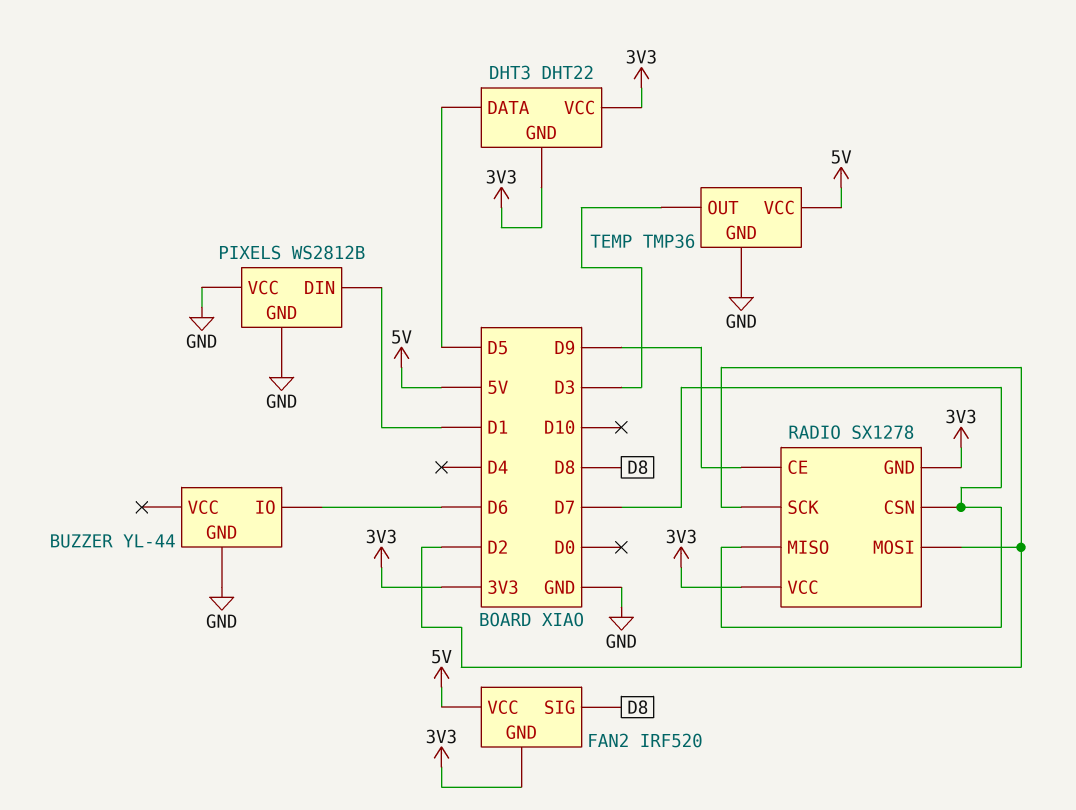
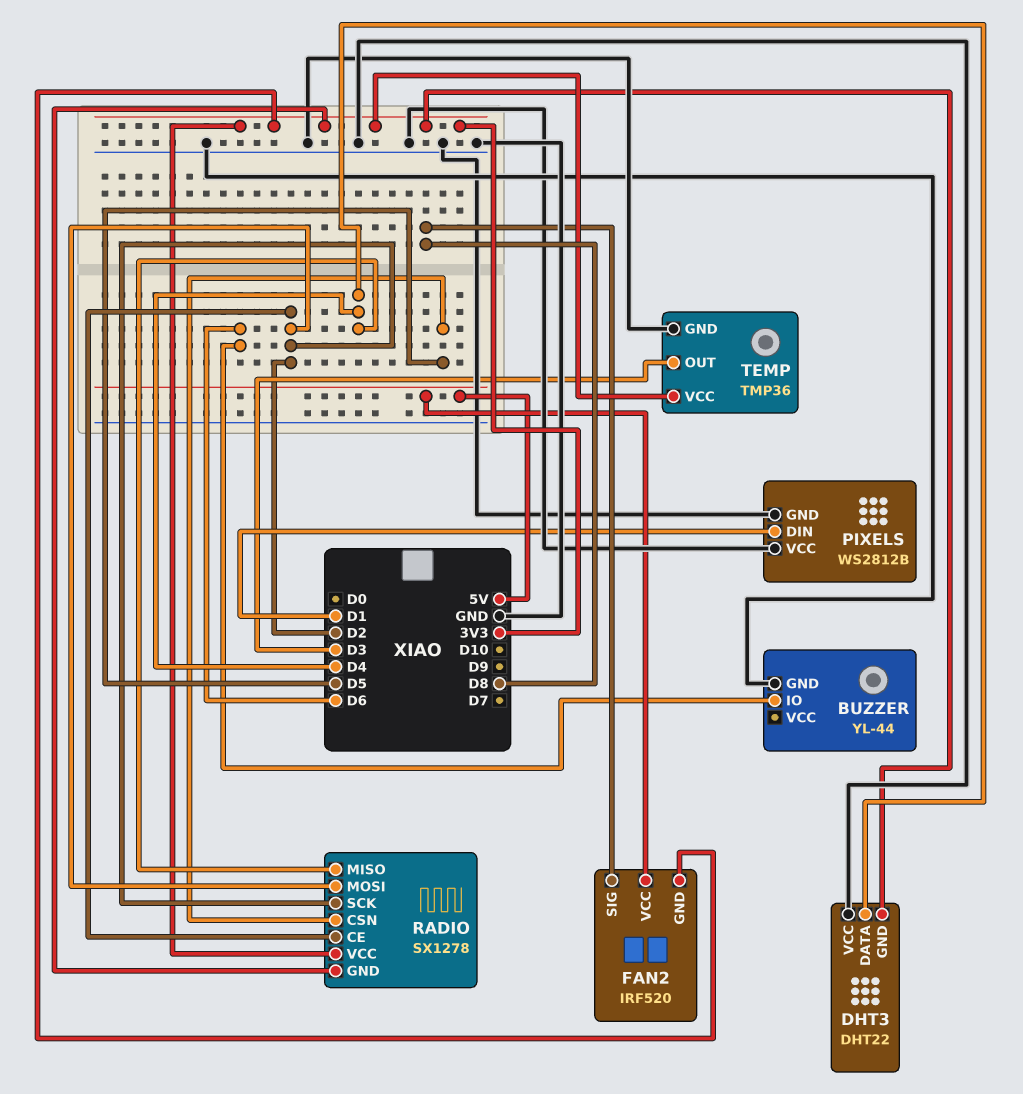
DHT3 pin DATA: D5 -> D4
DHT3 pin VCC: 3V3 -> GND
RADIO pin CE: D9 -> D2
RADIO pin CSN: D7 -> D5
RADIO pin MISO: D7 -> D4
TEMP pin VCC: 5V -> 3V3

